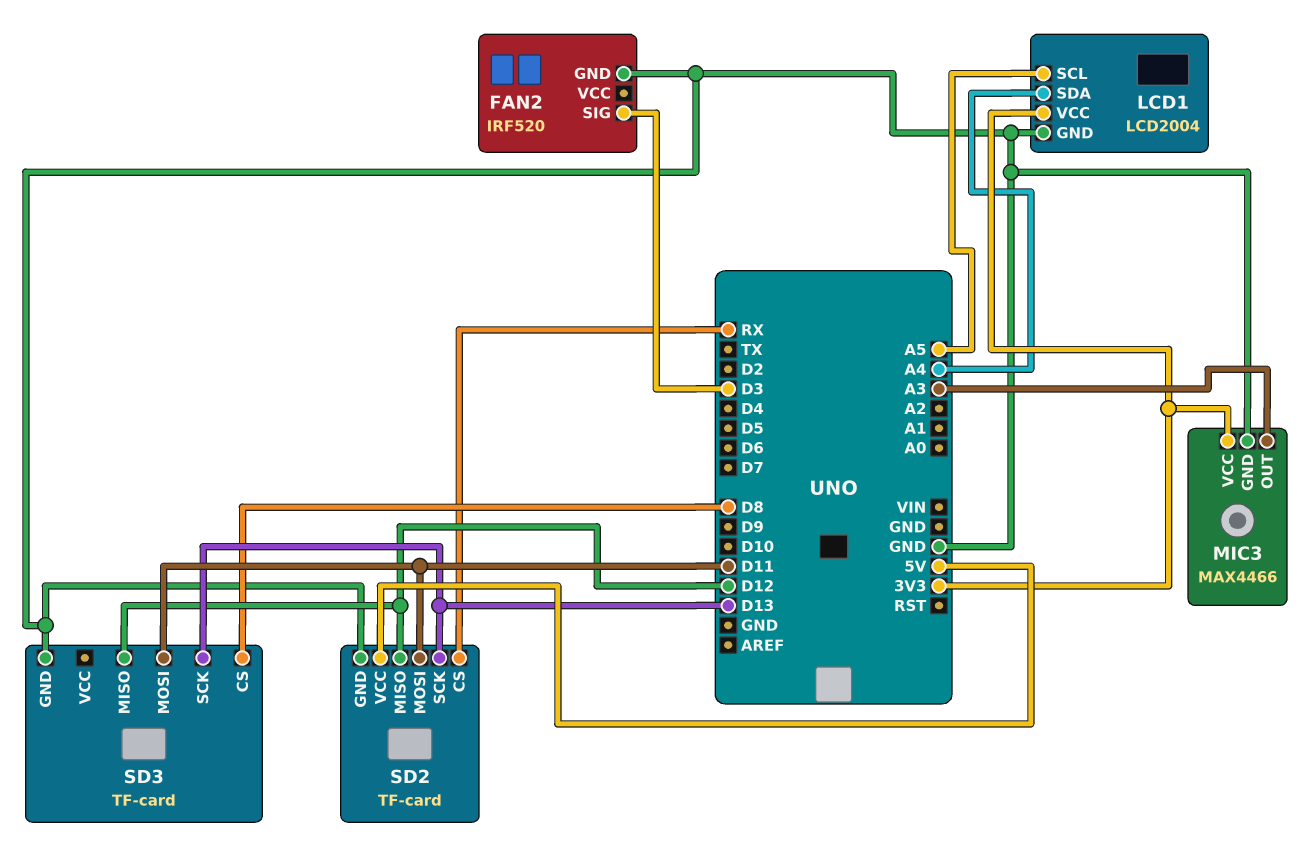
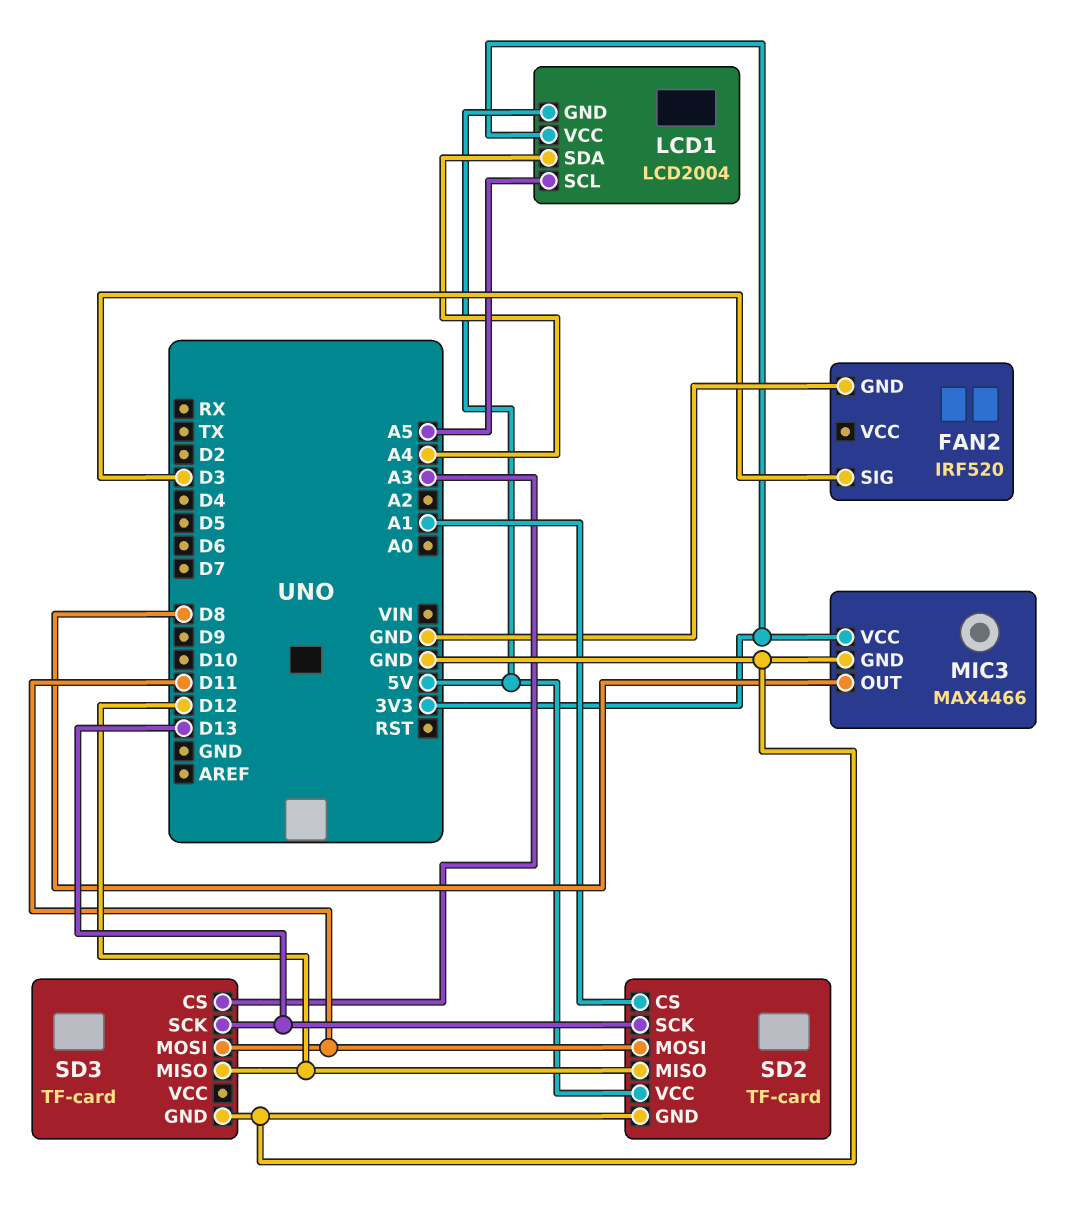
LCD1 pin GND: GND -> 5V
MIC3 pin OUT: A3 -> D8
SD2 pin CS: RX -> A1
SD3 pin CS: D8 -> A3

